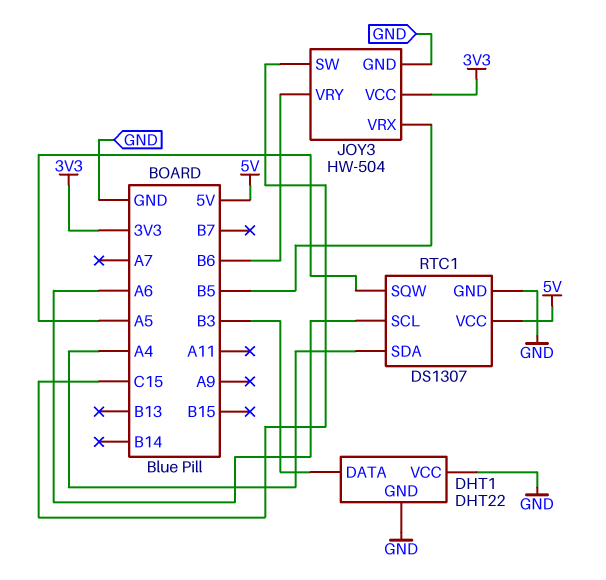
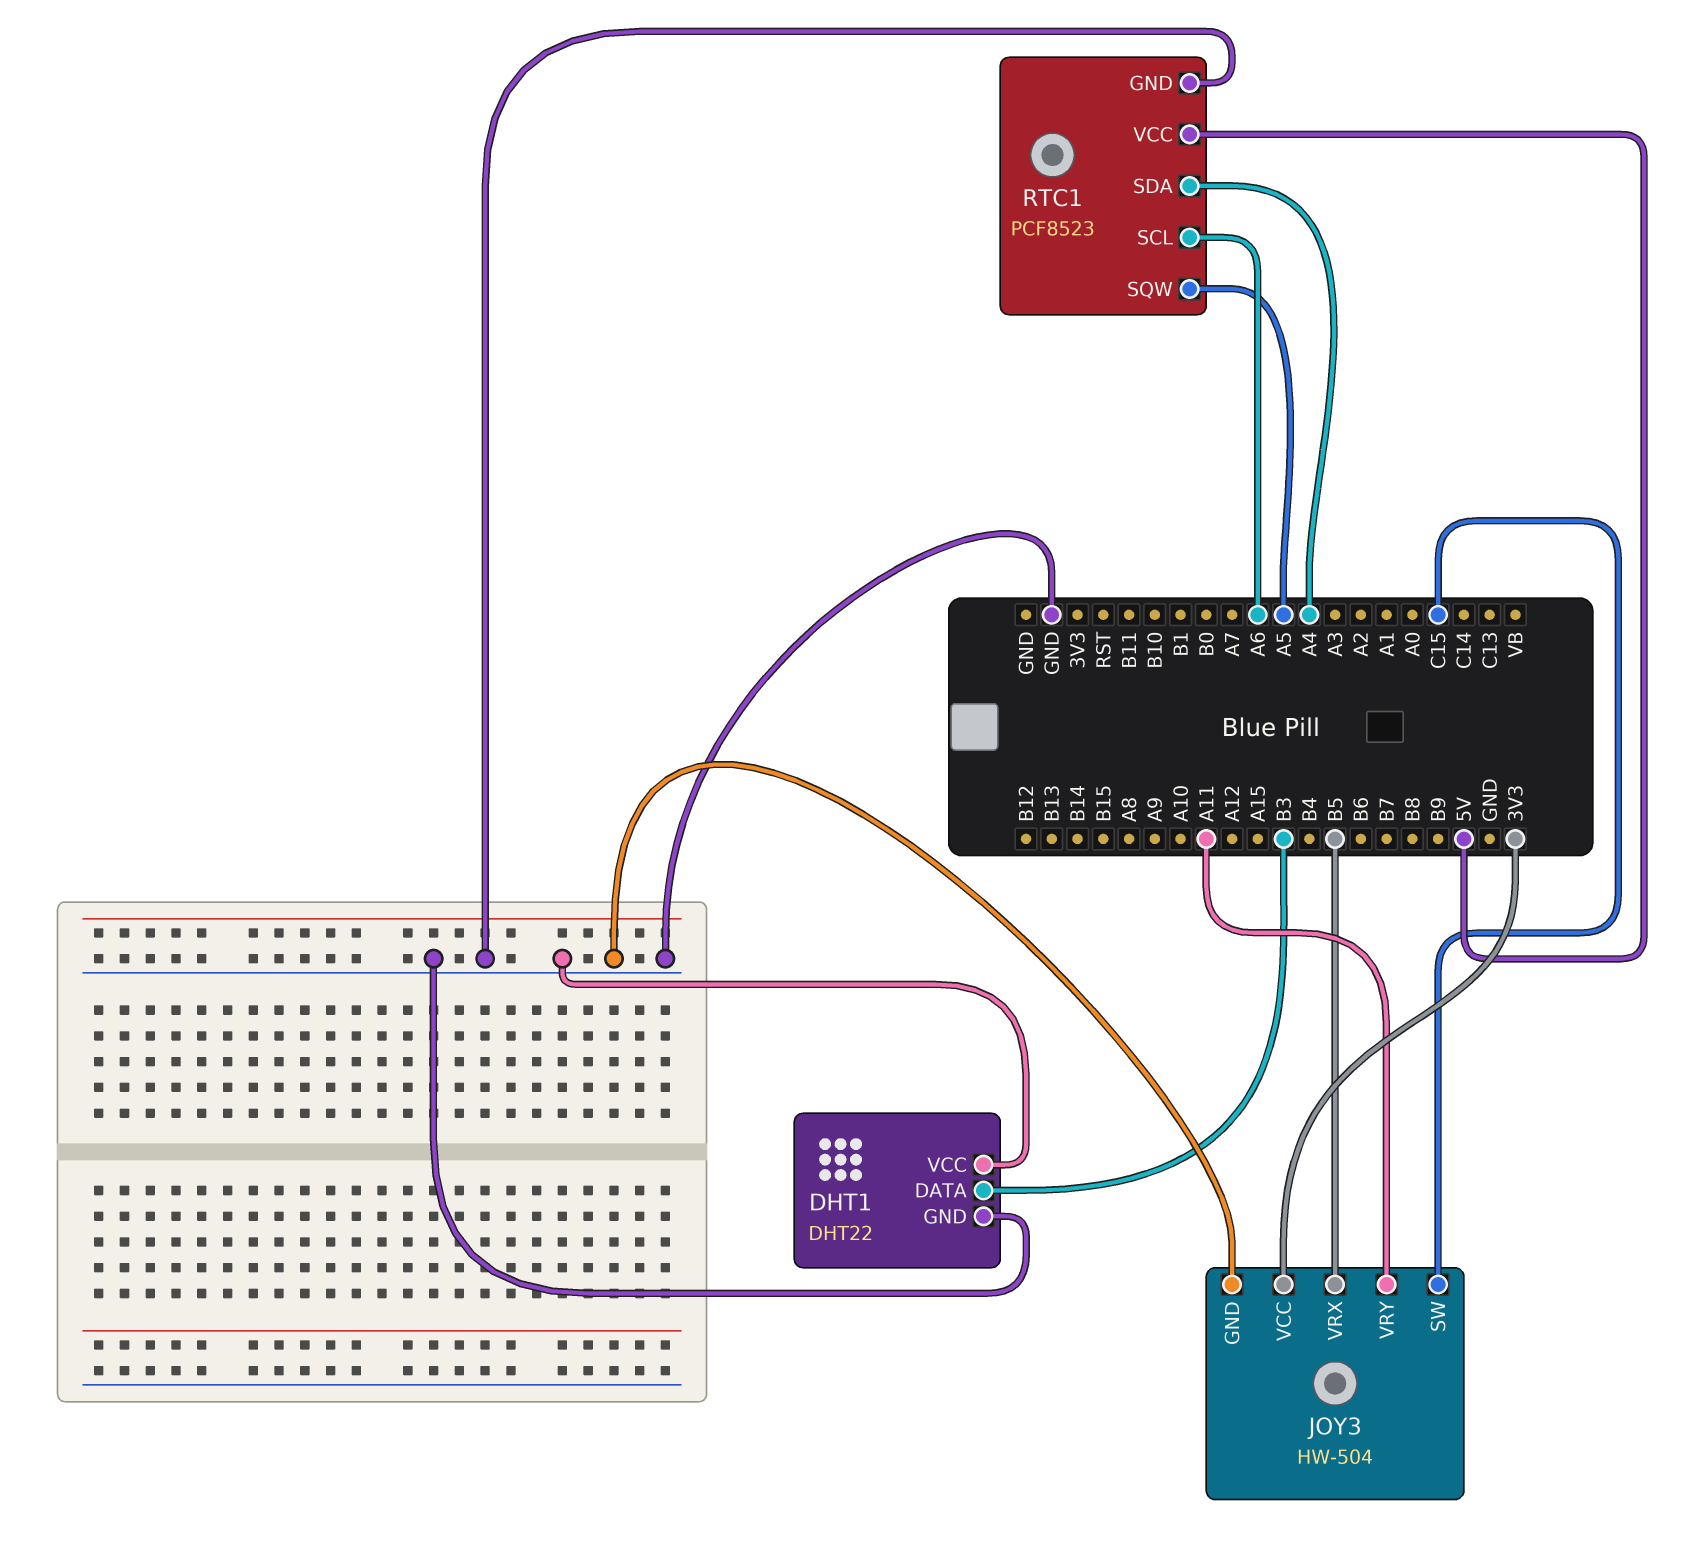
JOY3 pin VRY: B6 -> A11
RTC1: DS1307 -> PCF8523

